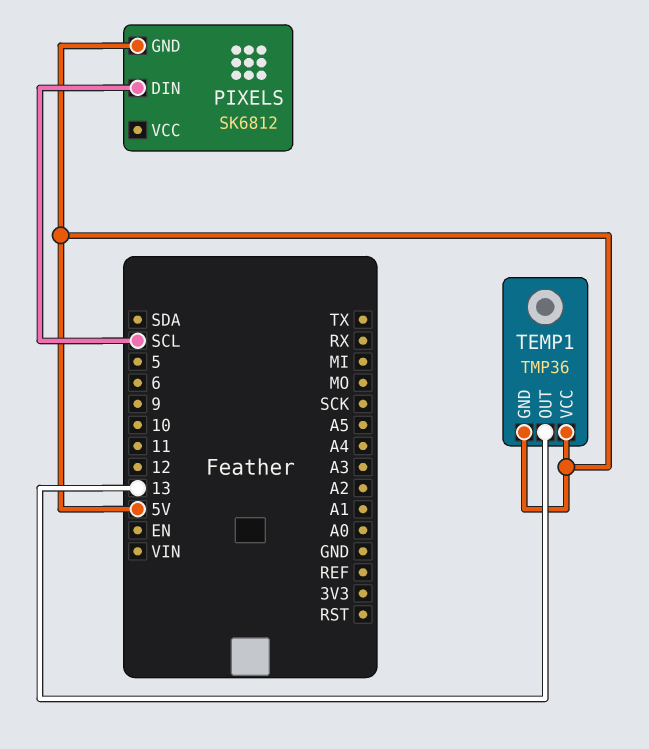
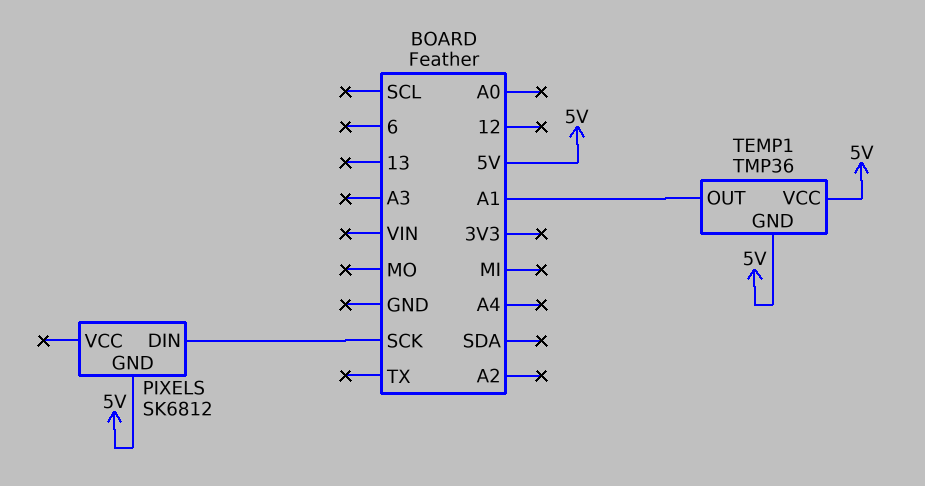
PIXELS pin DIN: SCL -> SCK
TEMP1 pin OUT: 13 -> A1

